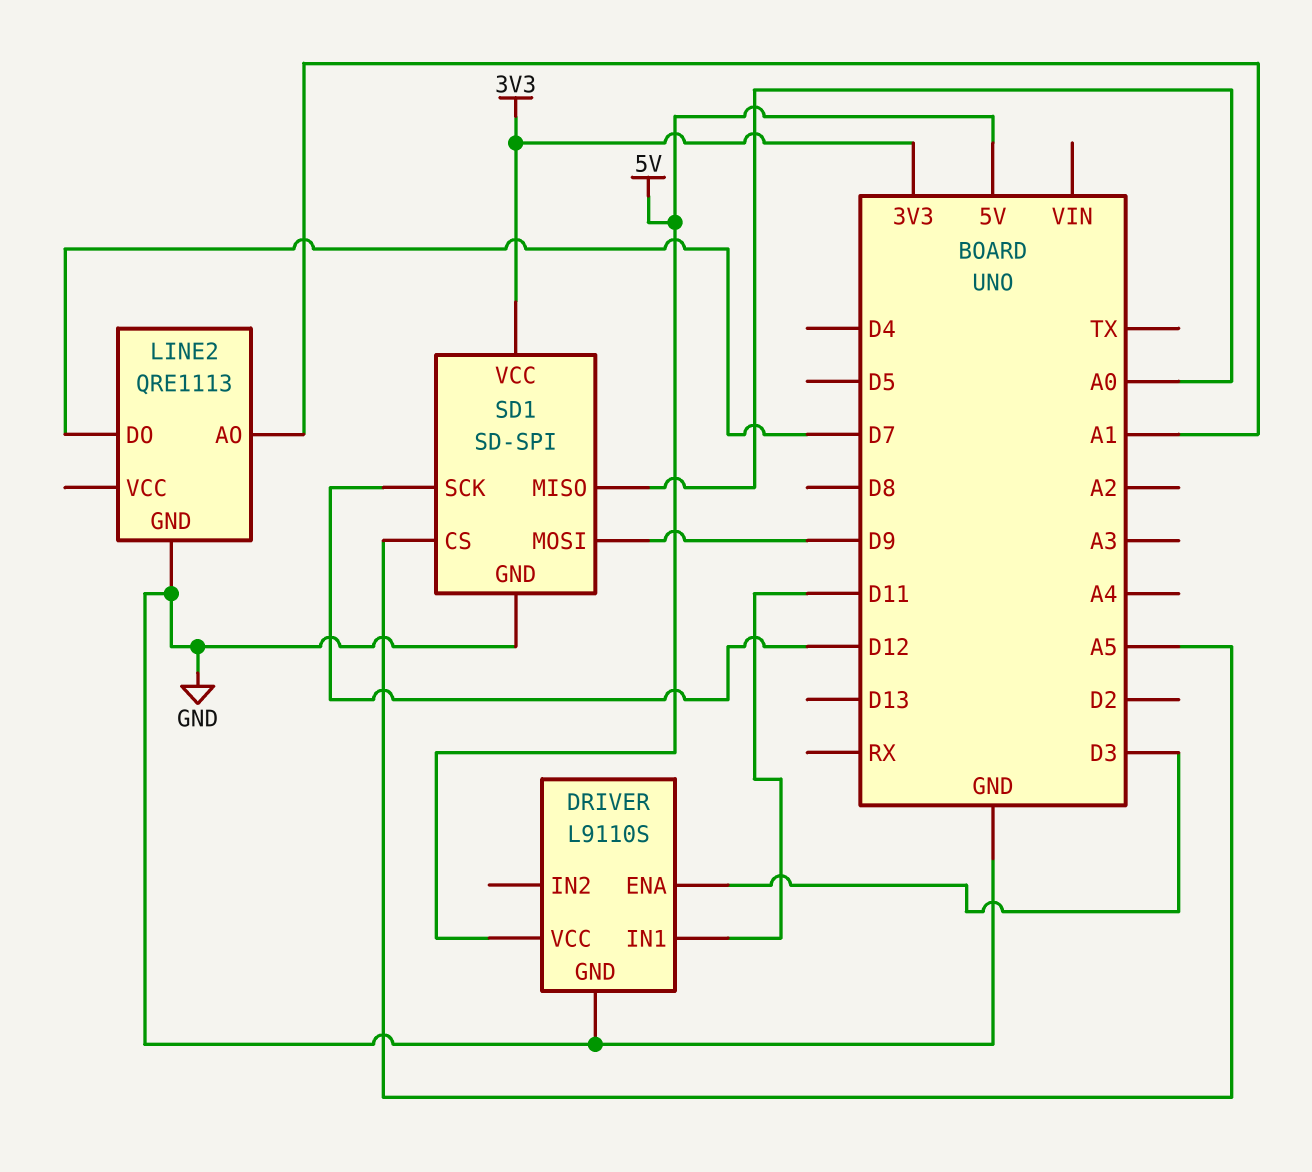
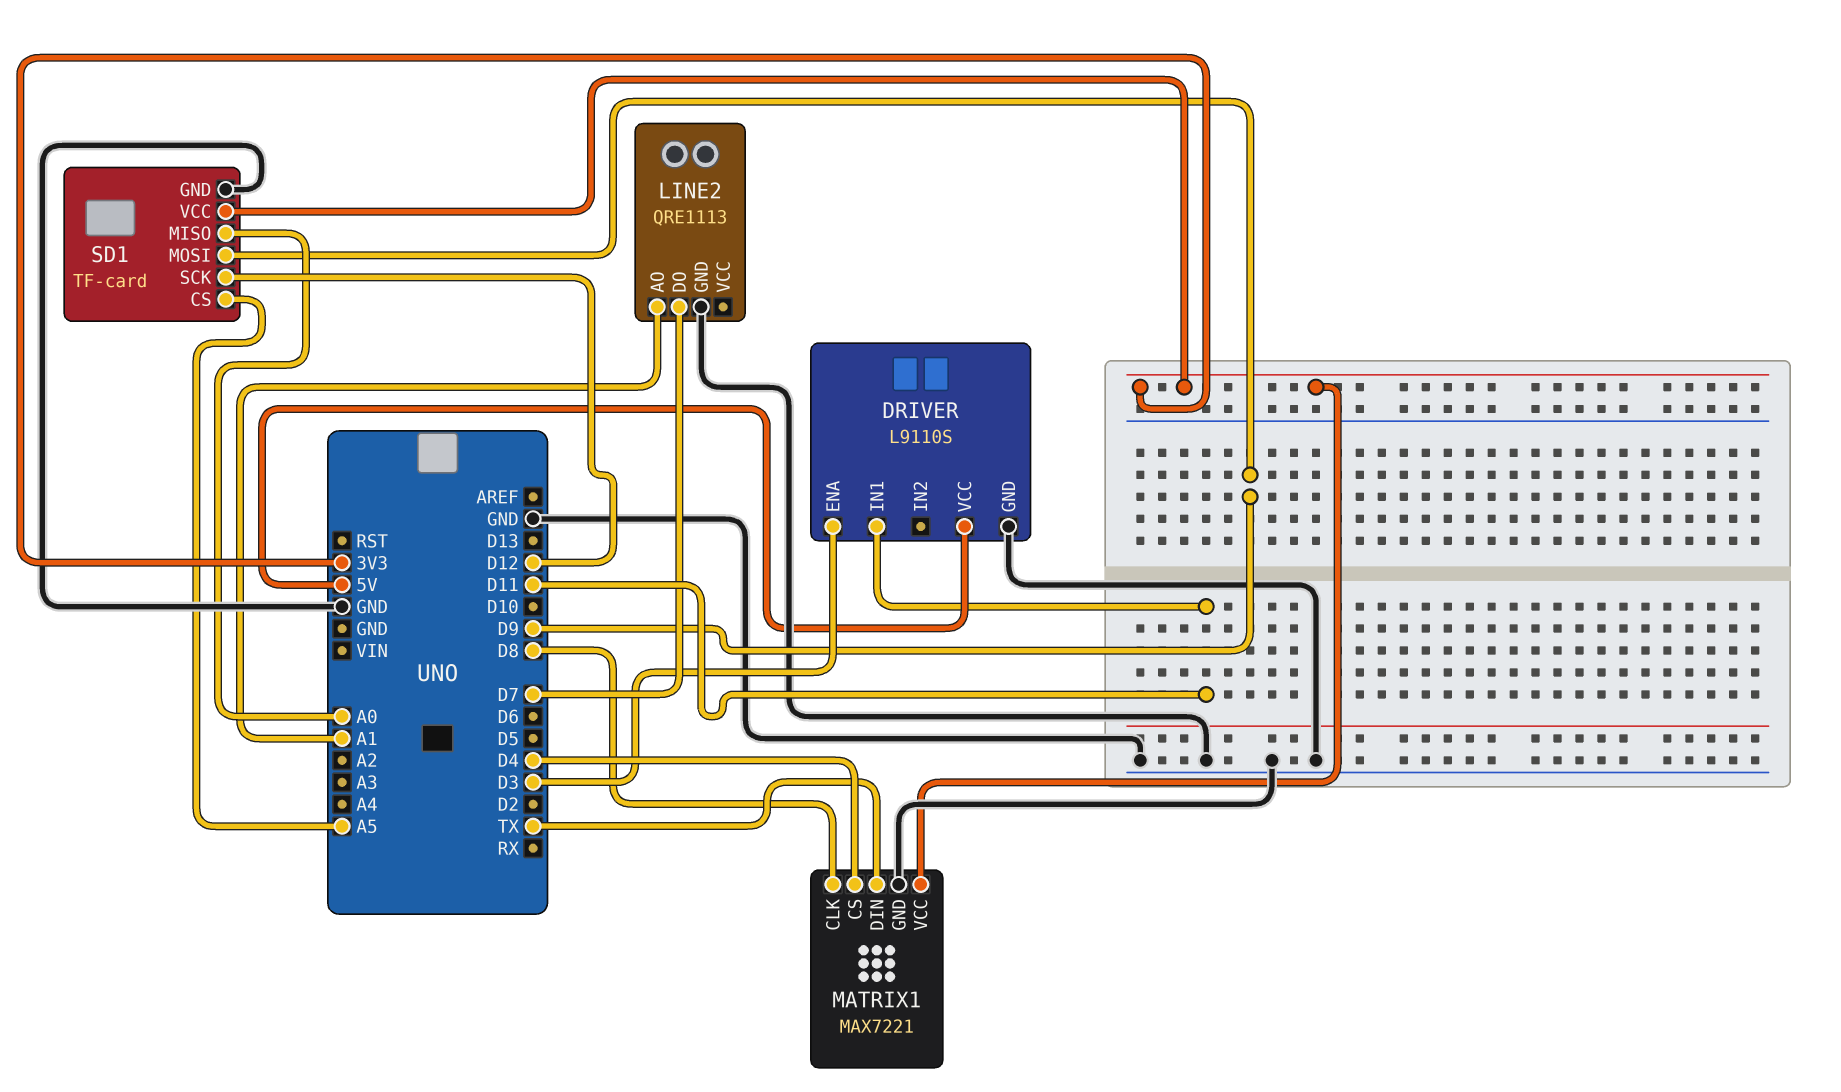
MATRIX1: none -> MAX7221
MATRIX1 pin CLK: none -> D8
MATRIX1 pin CS: none -> D4
MATRIX1 pin DIN: none -> TX
MATRIX1 pin GND: none -> GND
MATRIX1 pin VCC: none -> 3V3
SD1: SD-SPI -> TF-card

